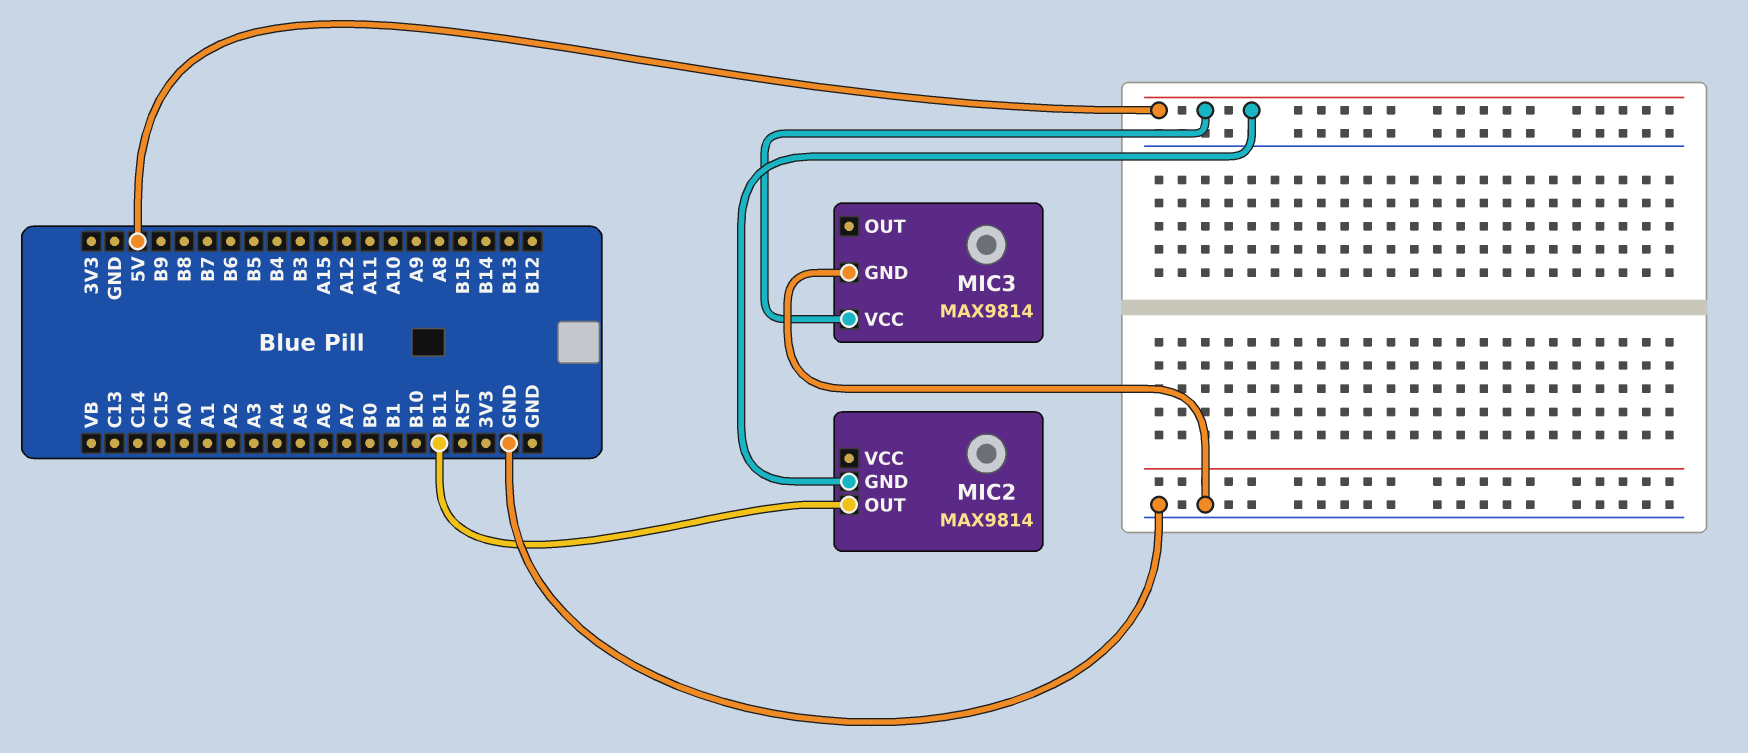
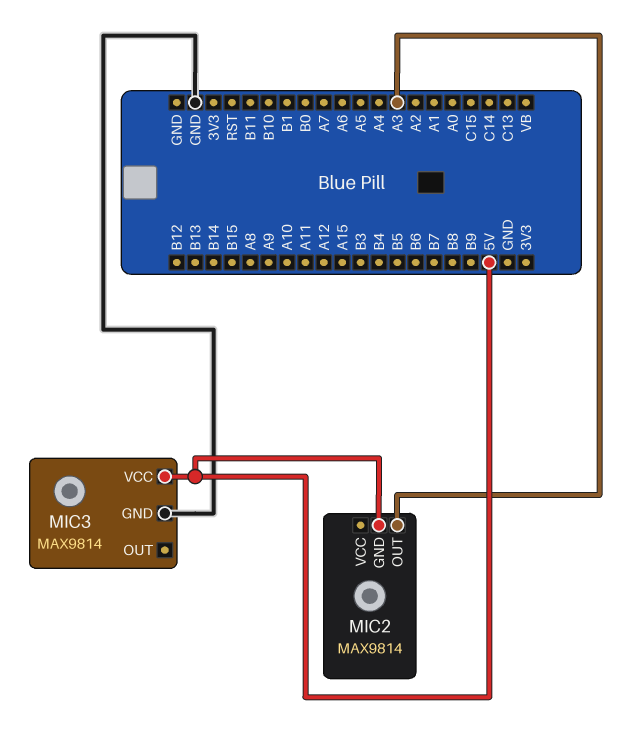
MIC2 pin OUT: B11 -> A3

